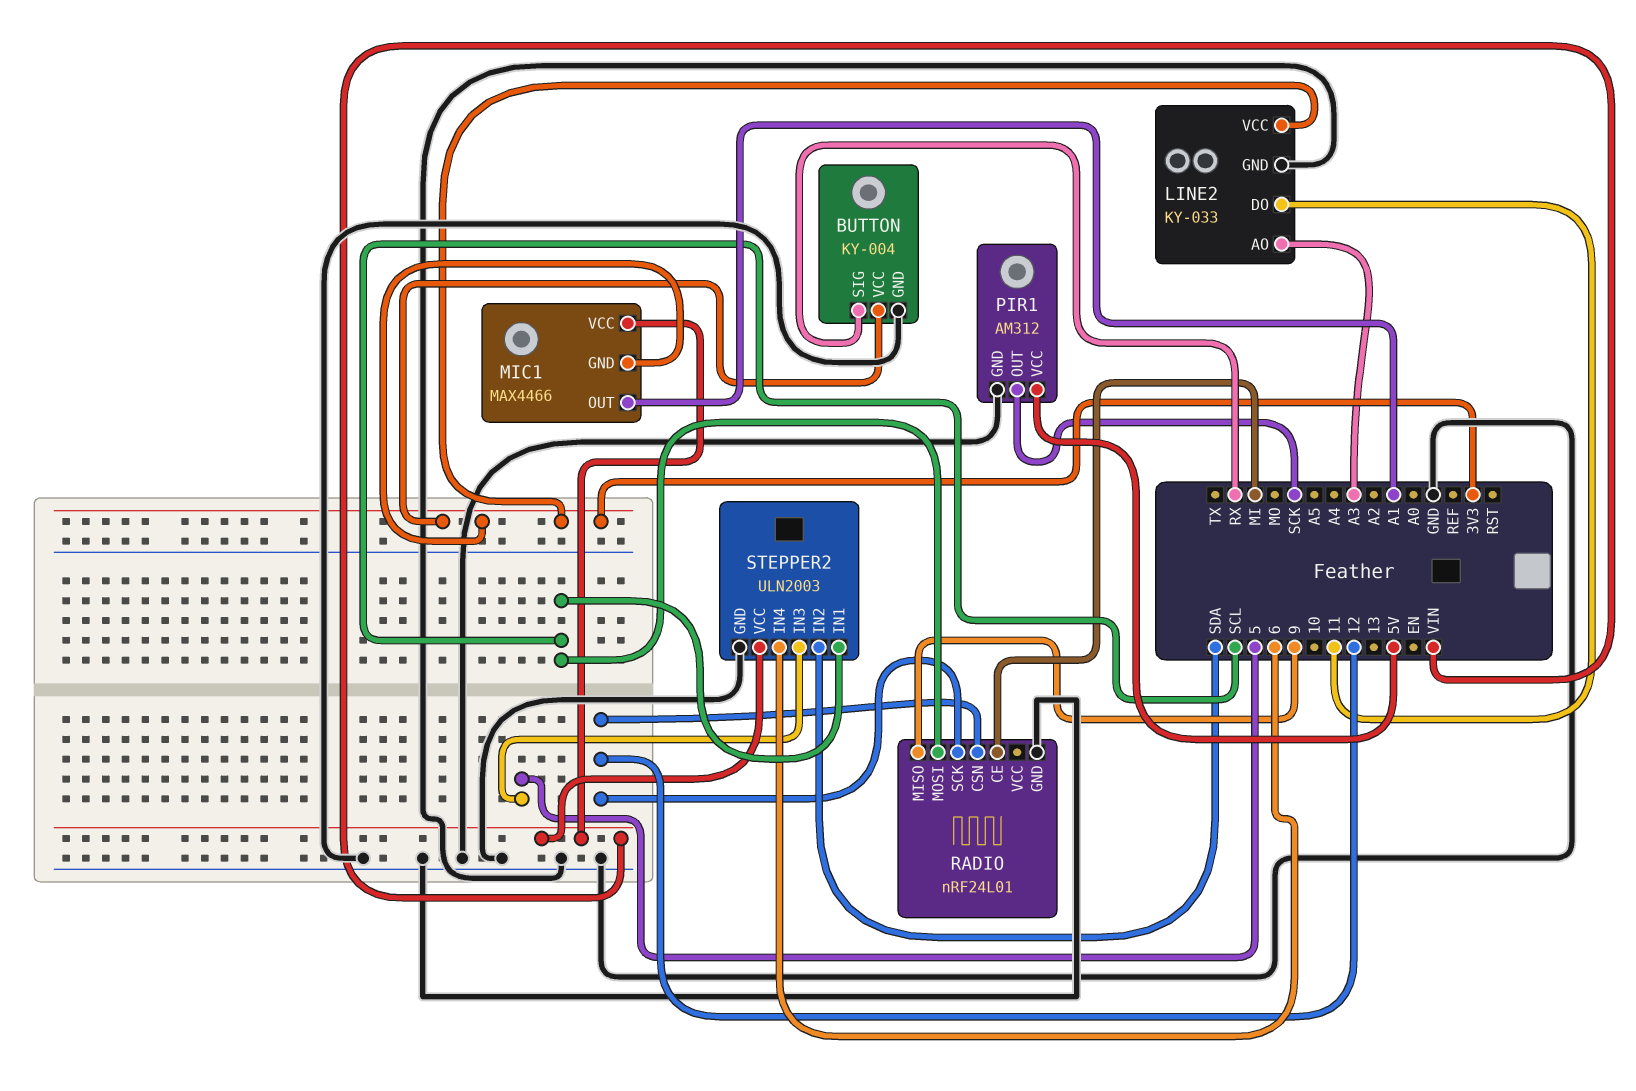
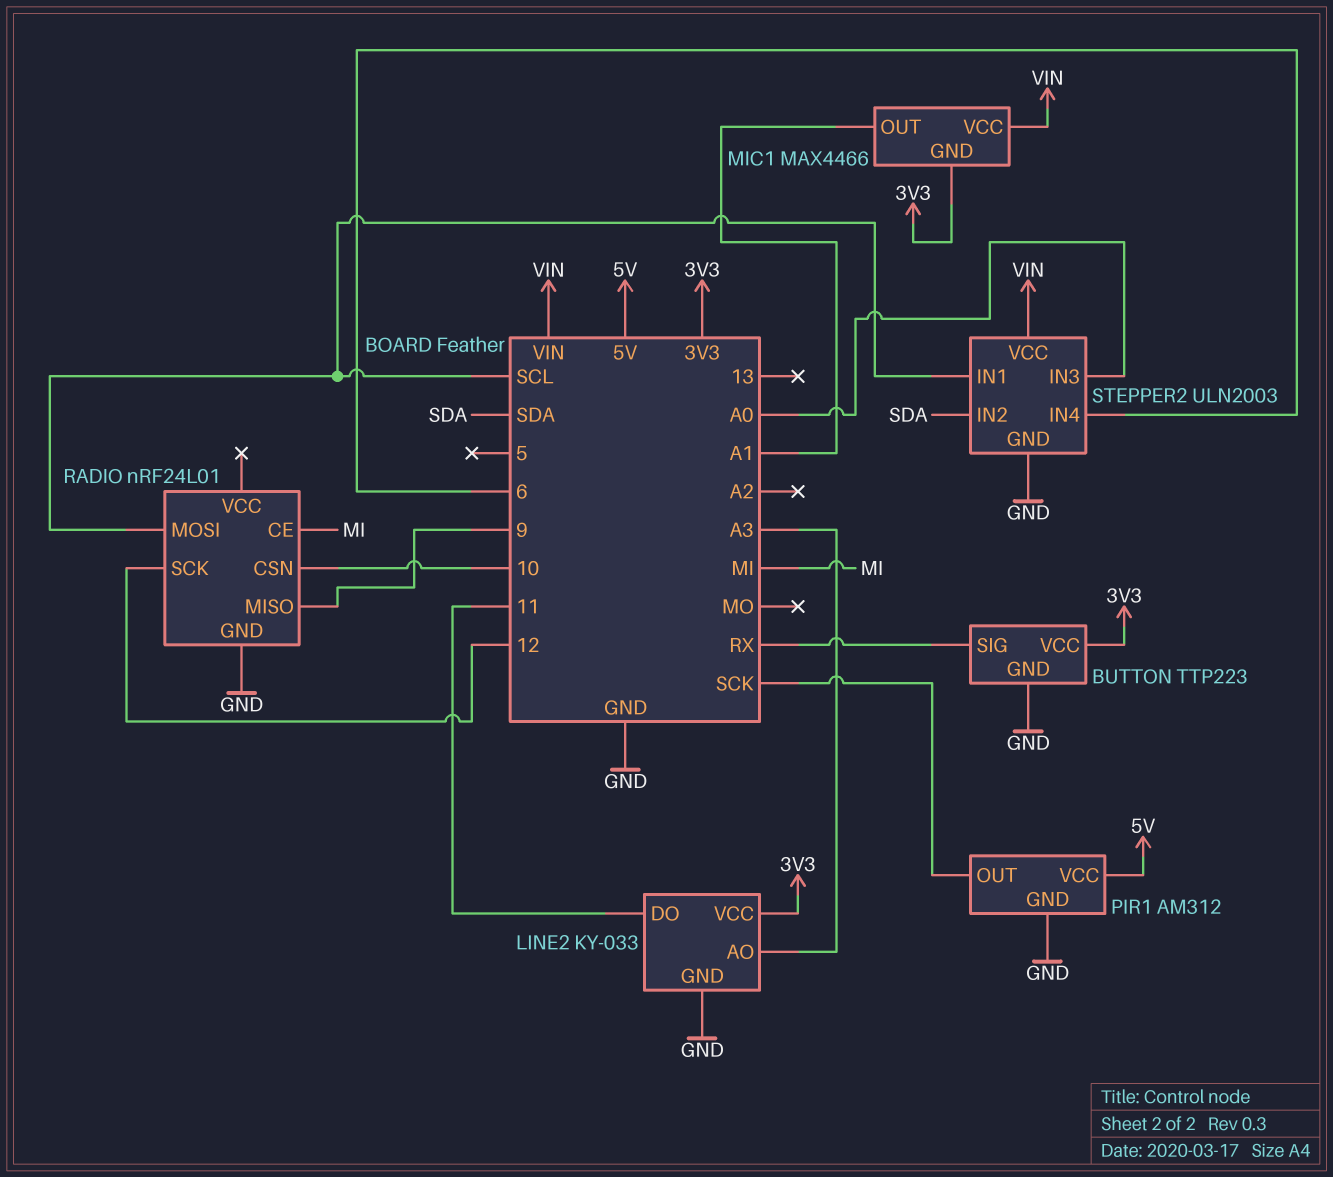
BUTTON: KY-004 -> TTP223
RADIO pin CSN: 12 -> 10
STEPPER2 pin IN3: 5 -> A0

